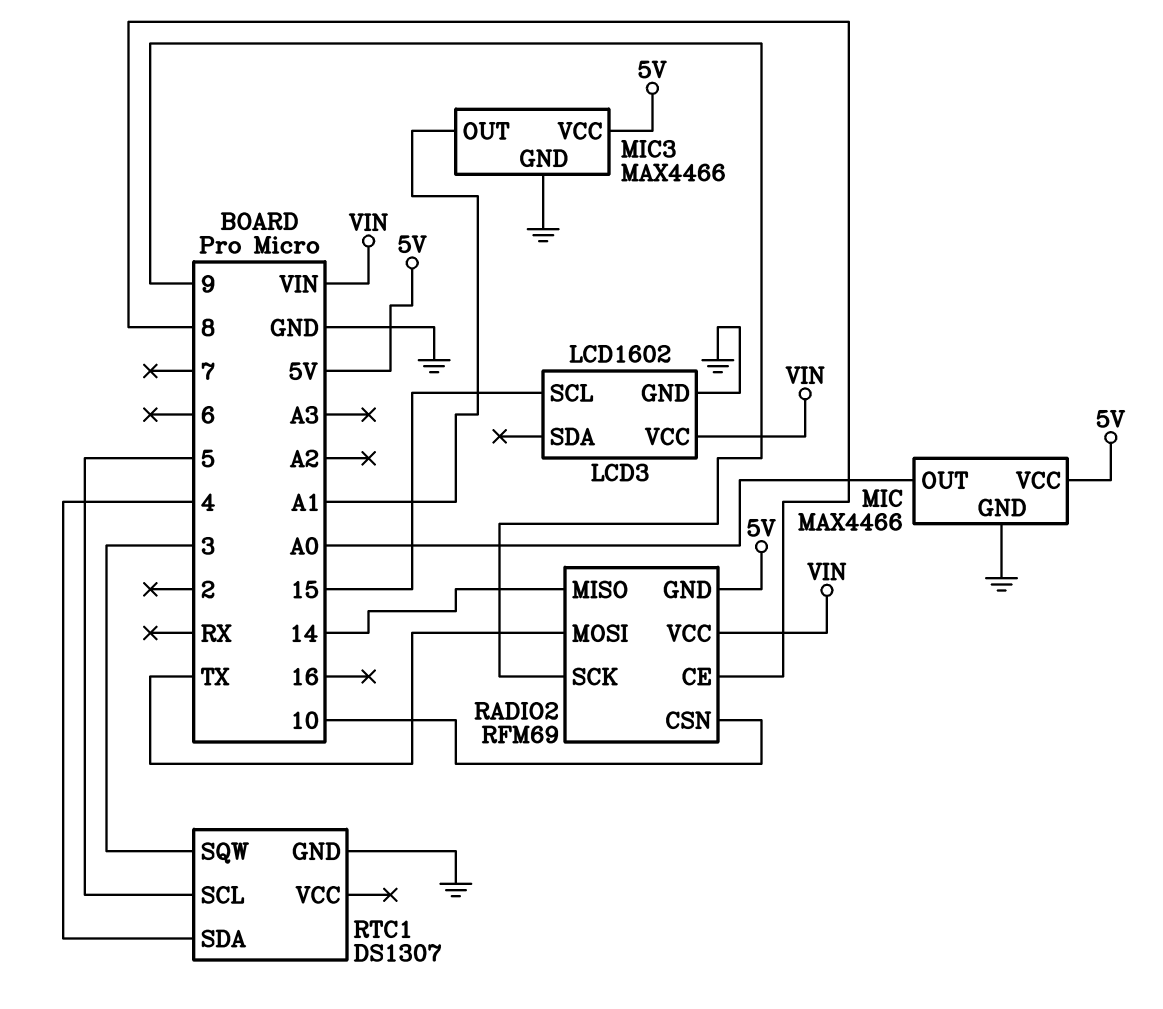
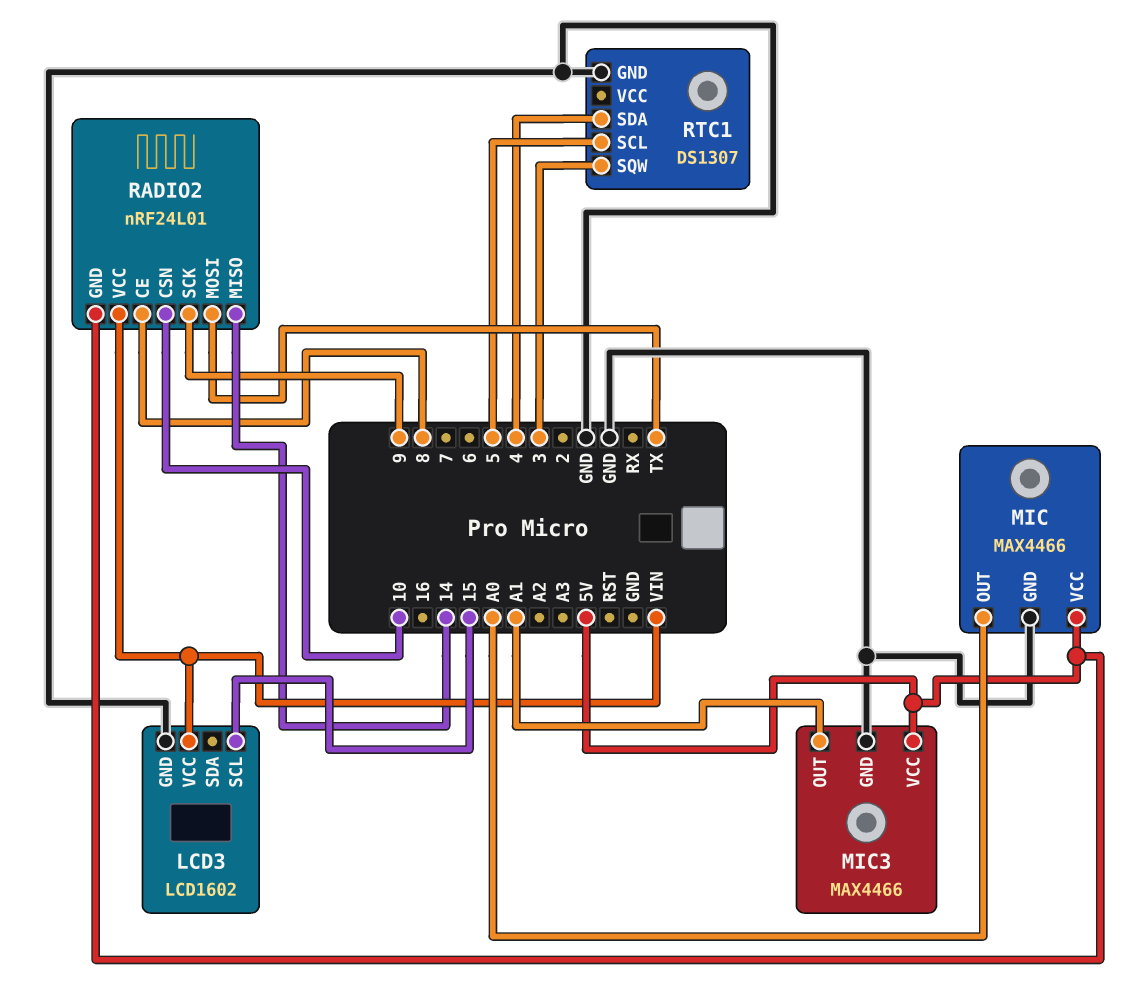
RADIO2: RFM69 -> nRF24L01

